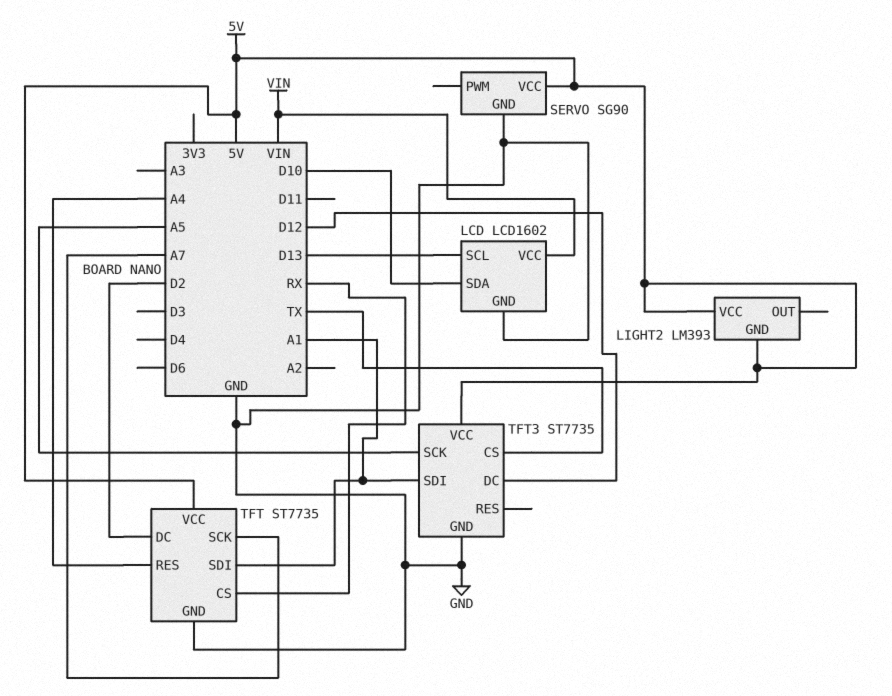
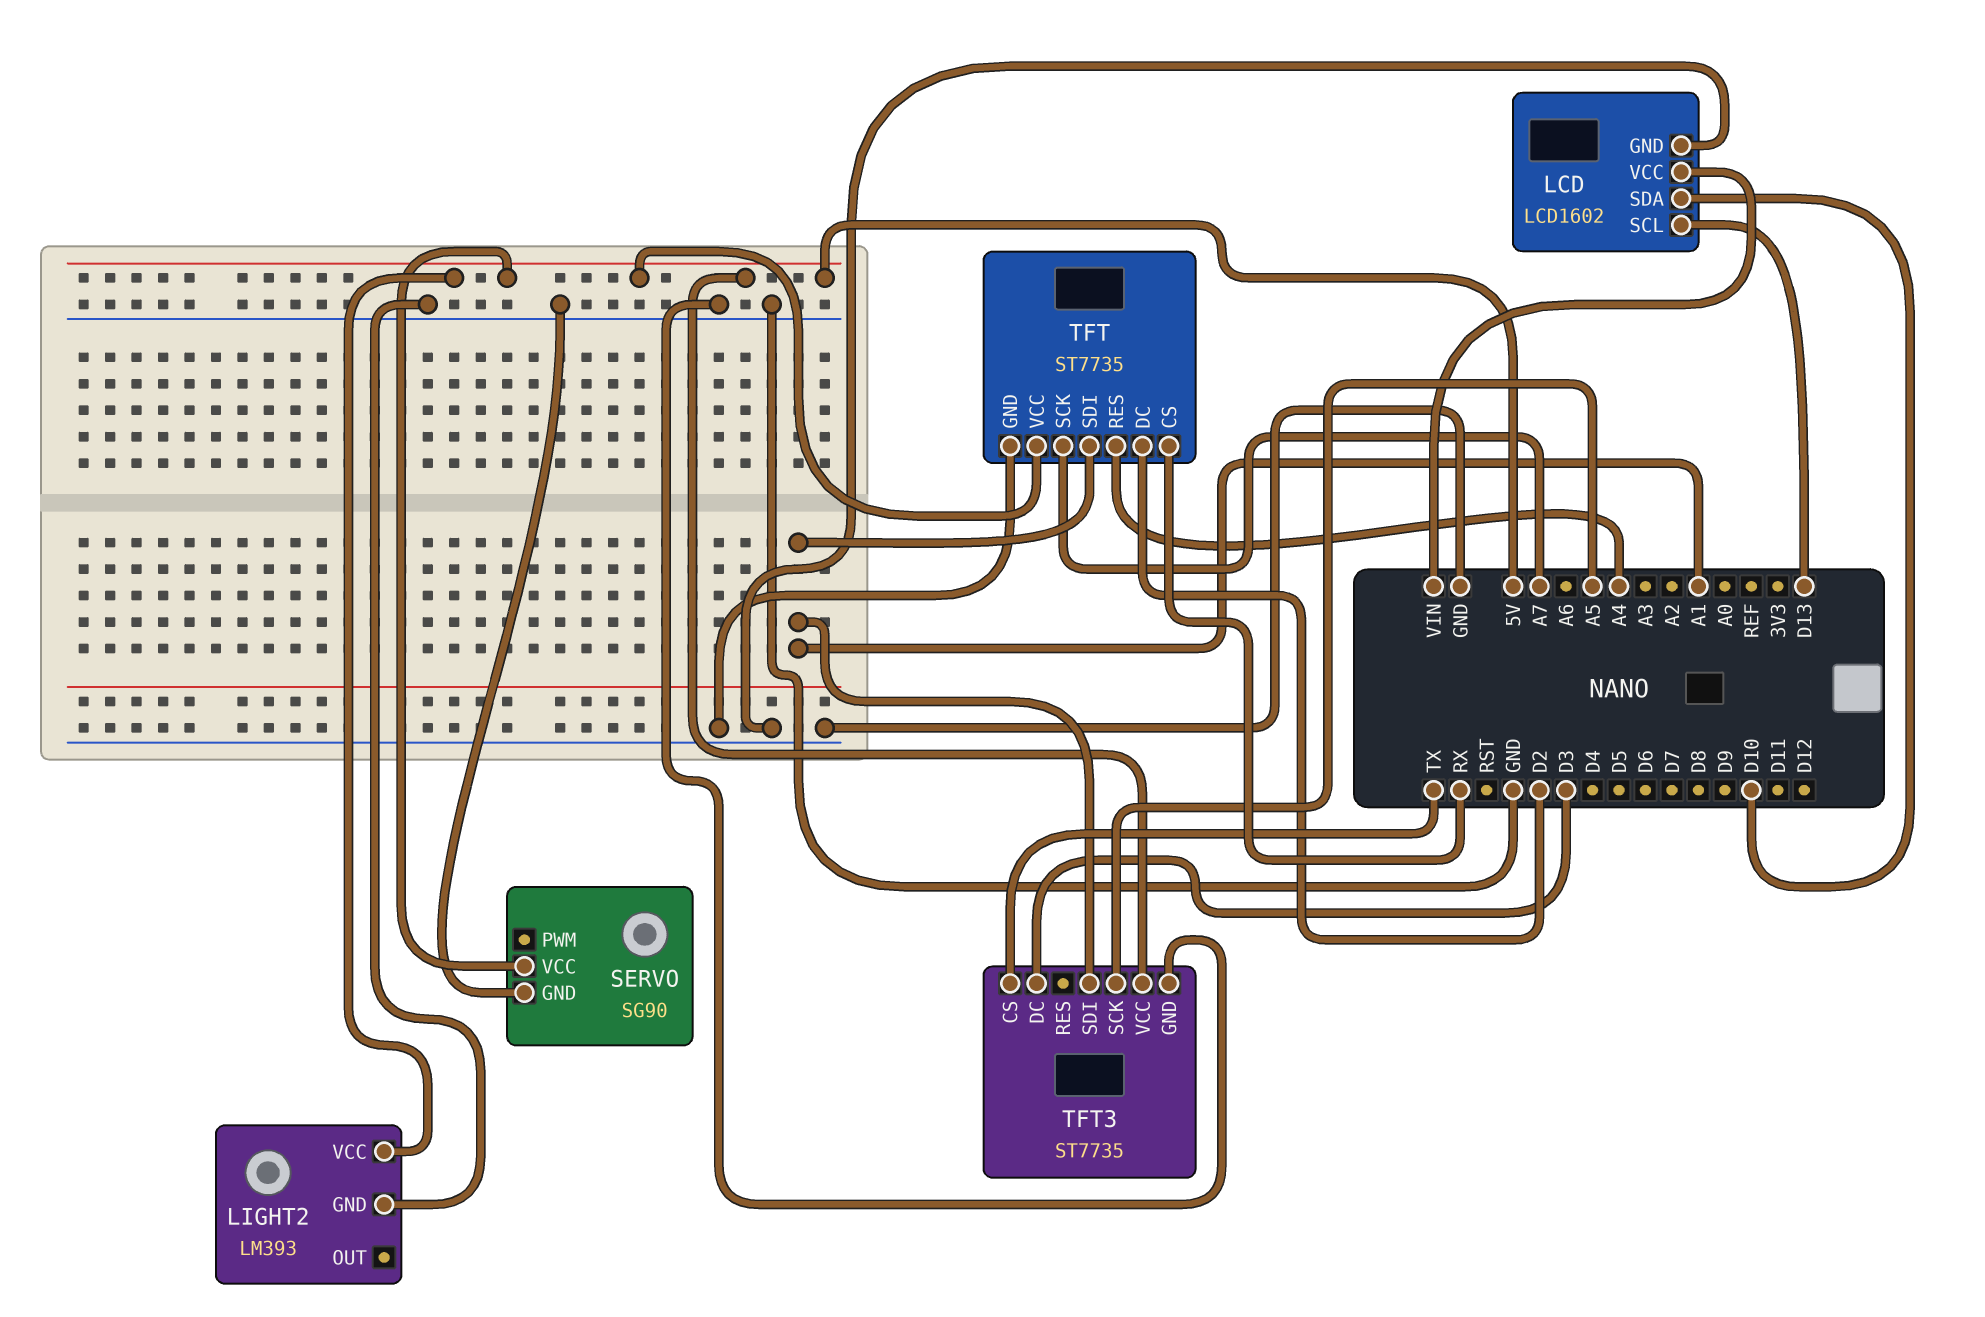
LIGHT2 pin GND: 5V -> GND
TFT3 pin DC: D12 -> D3

